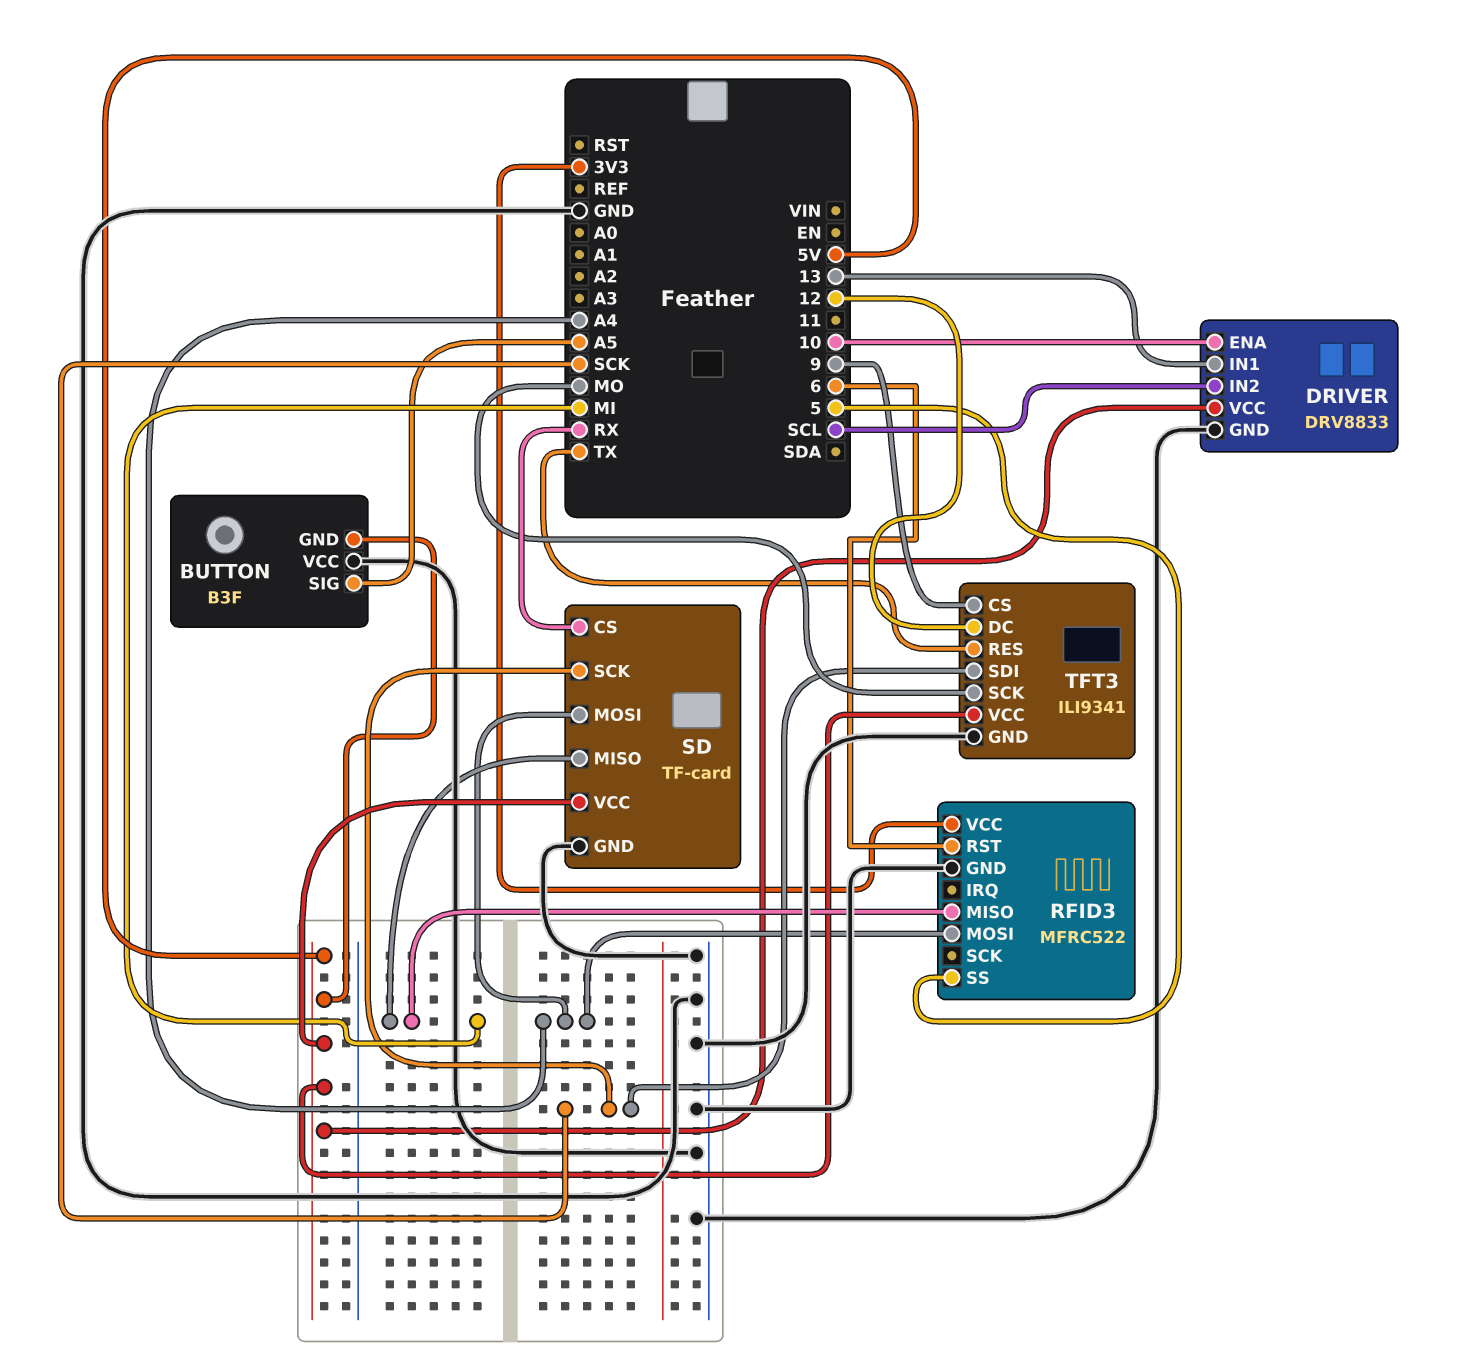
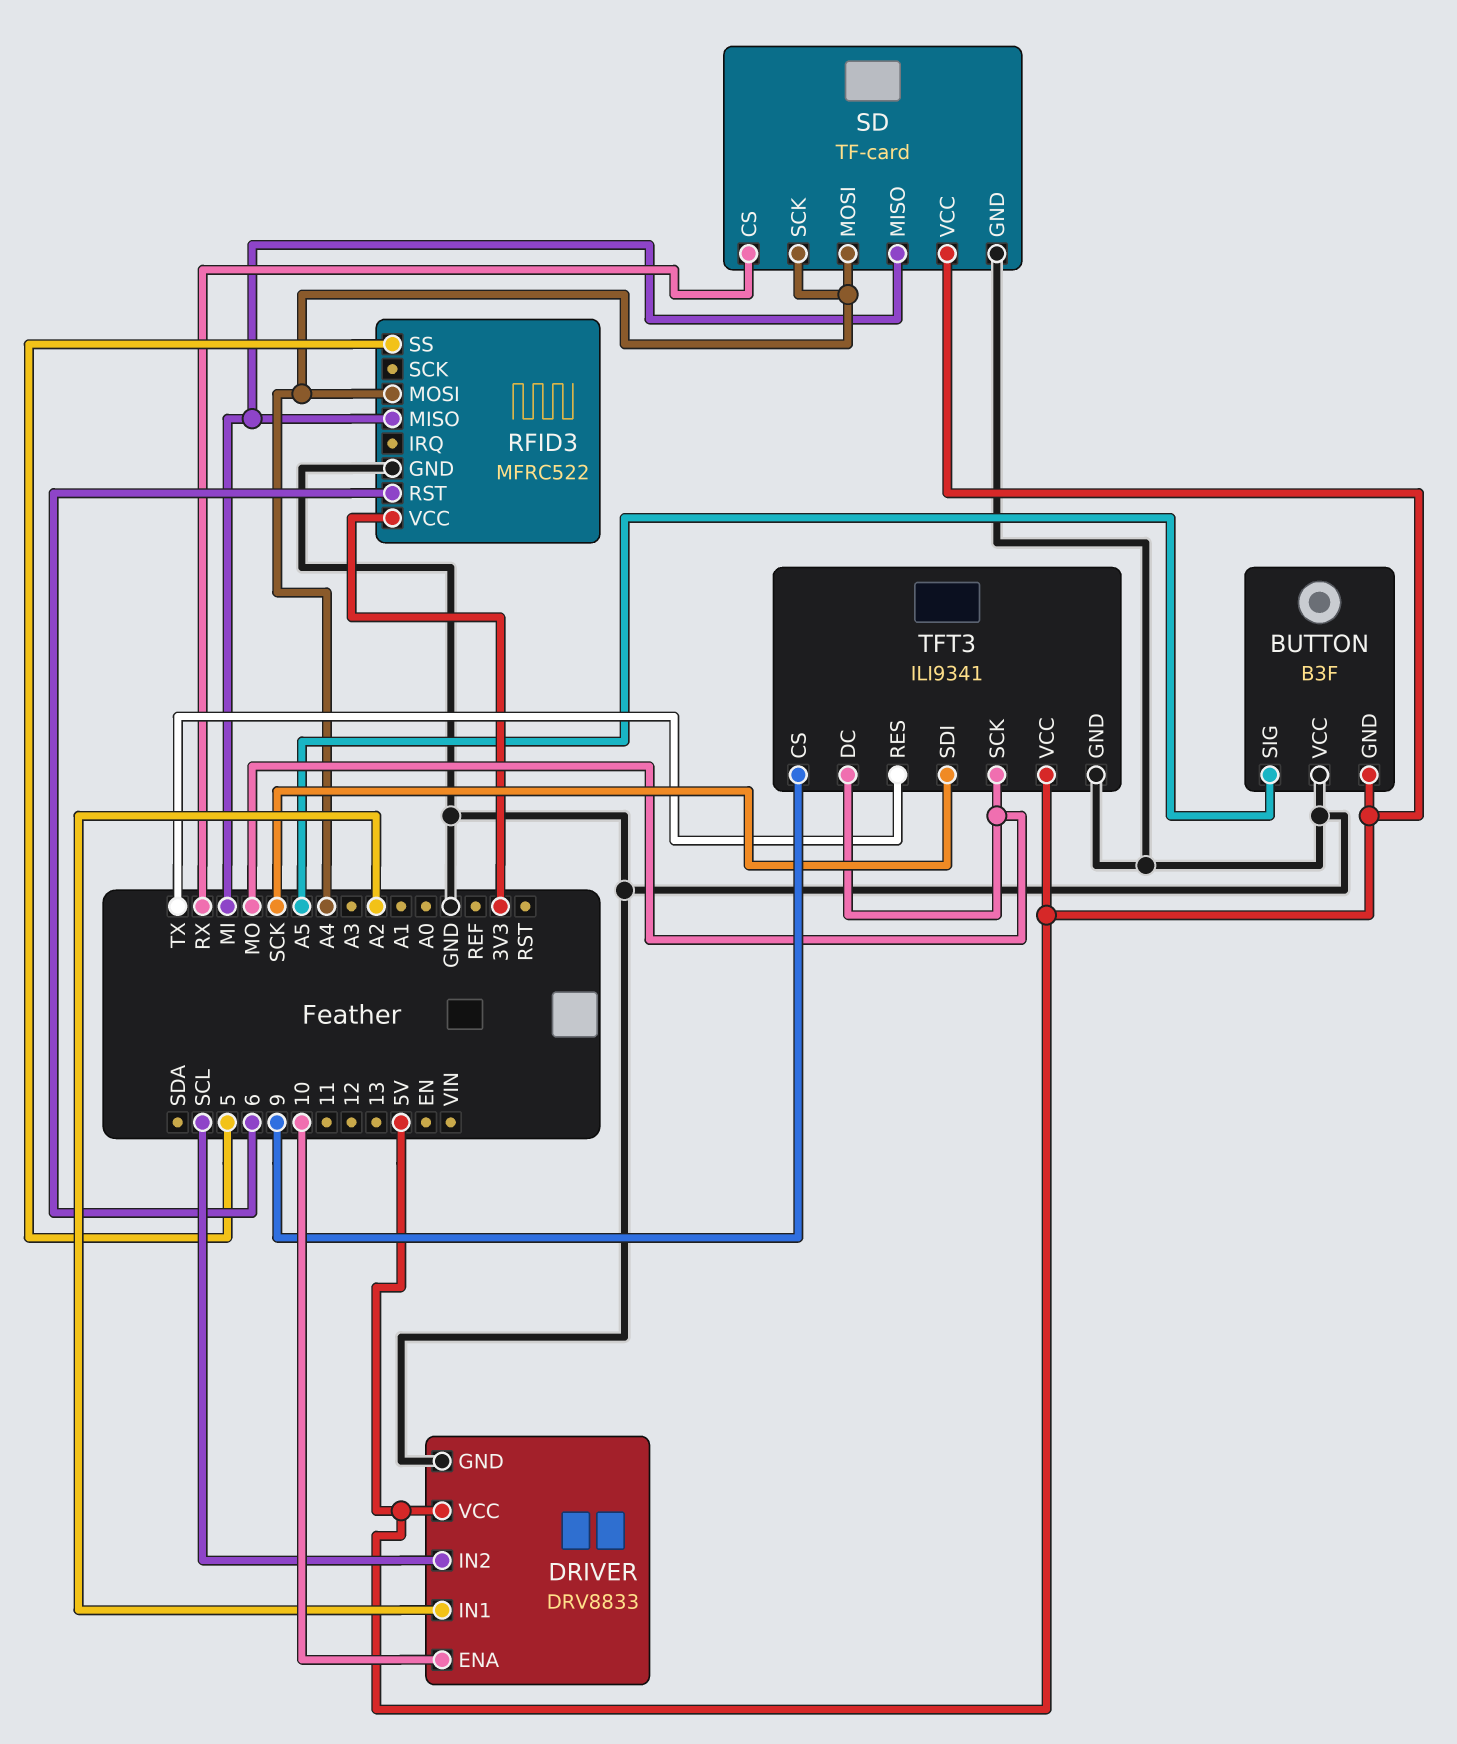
DRIVER pin IN1: 13 -> A2
SD pin SCK: SCK -> A4
TFT3 pin DC: 12 -> MO

